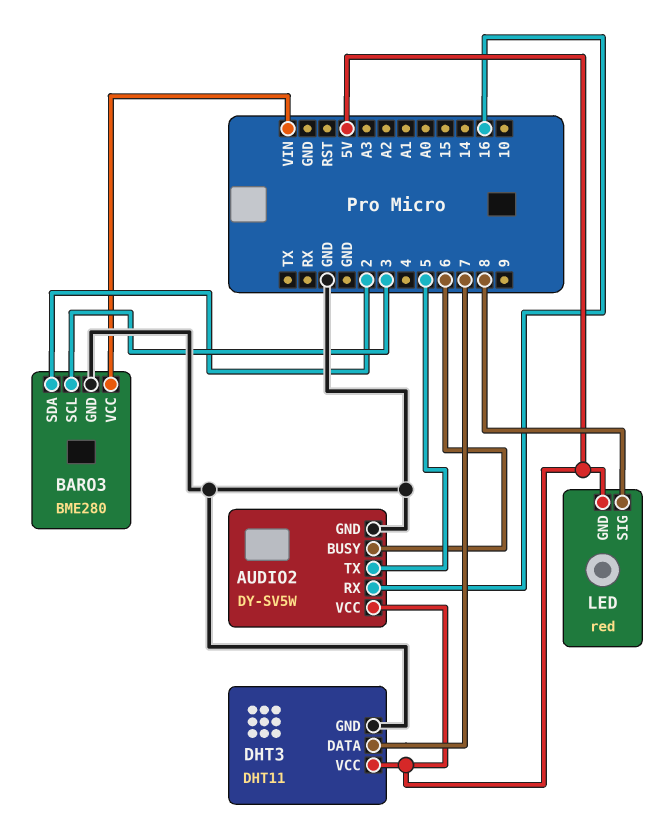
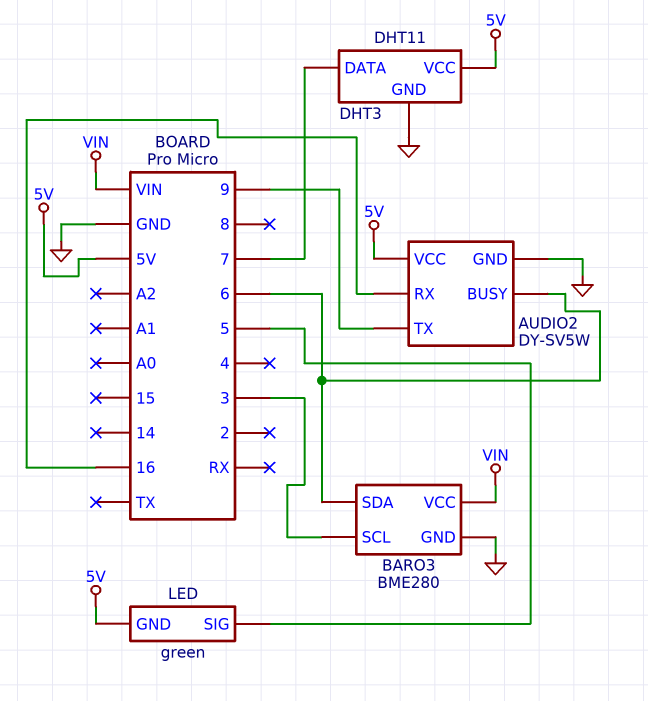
AUDIO2 pin TX: 5 -> 9
BARO3 pin SDA: 2 -> 6
LED: red -> green
LED pin SIG: 8 -> 5

